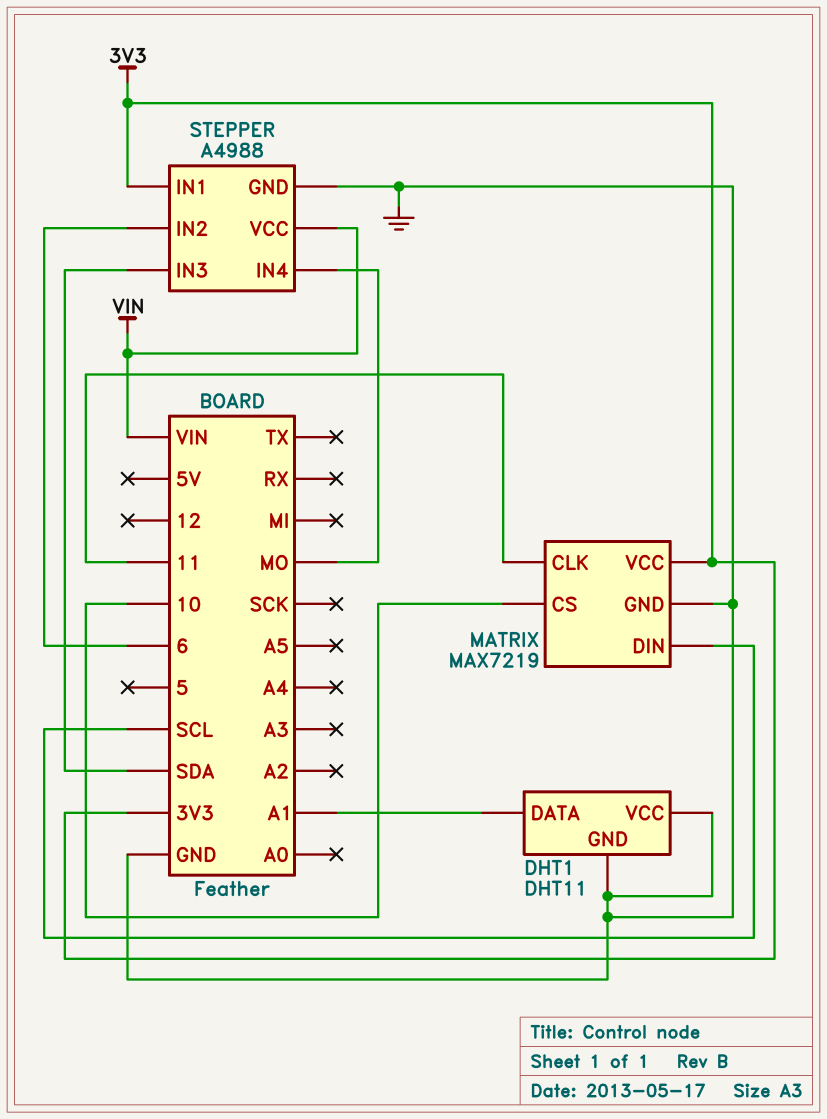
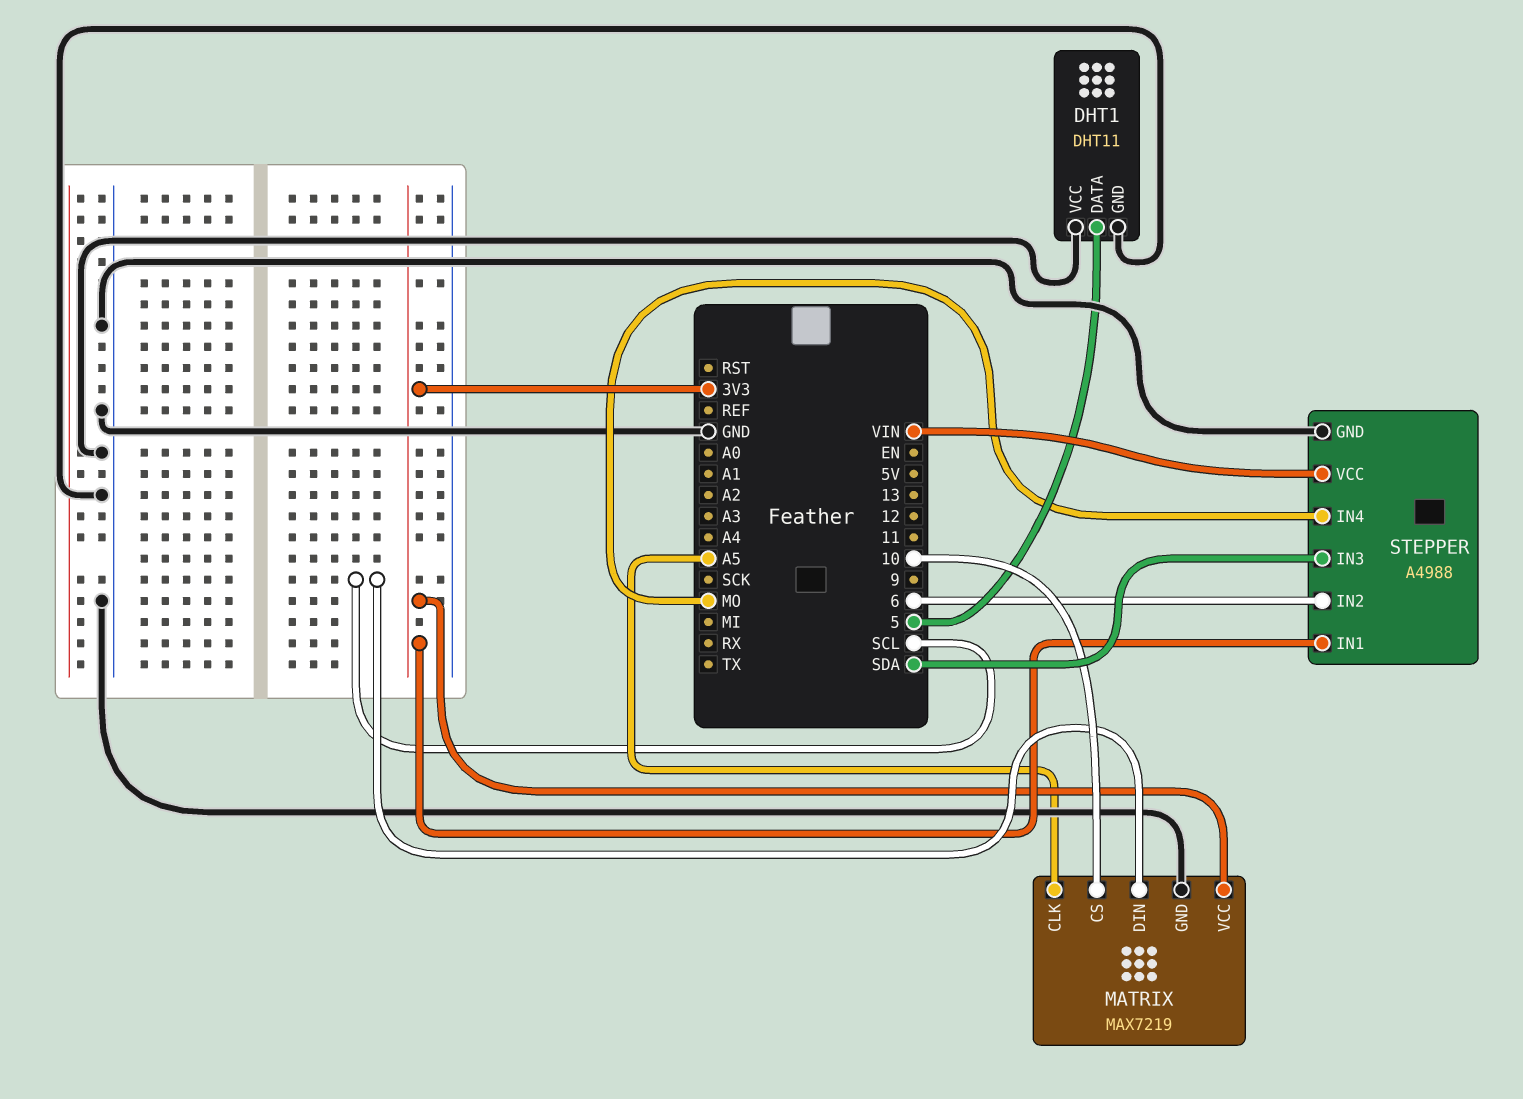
DHT1 pin DATA: A1 -> 5
MATRIX pin CLK: 11 -> A5

